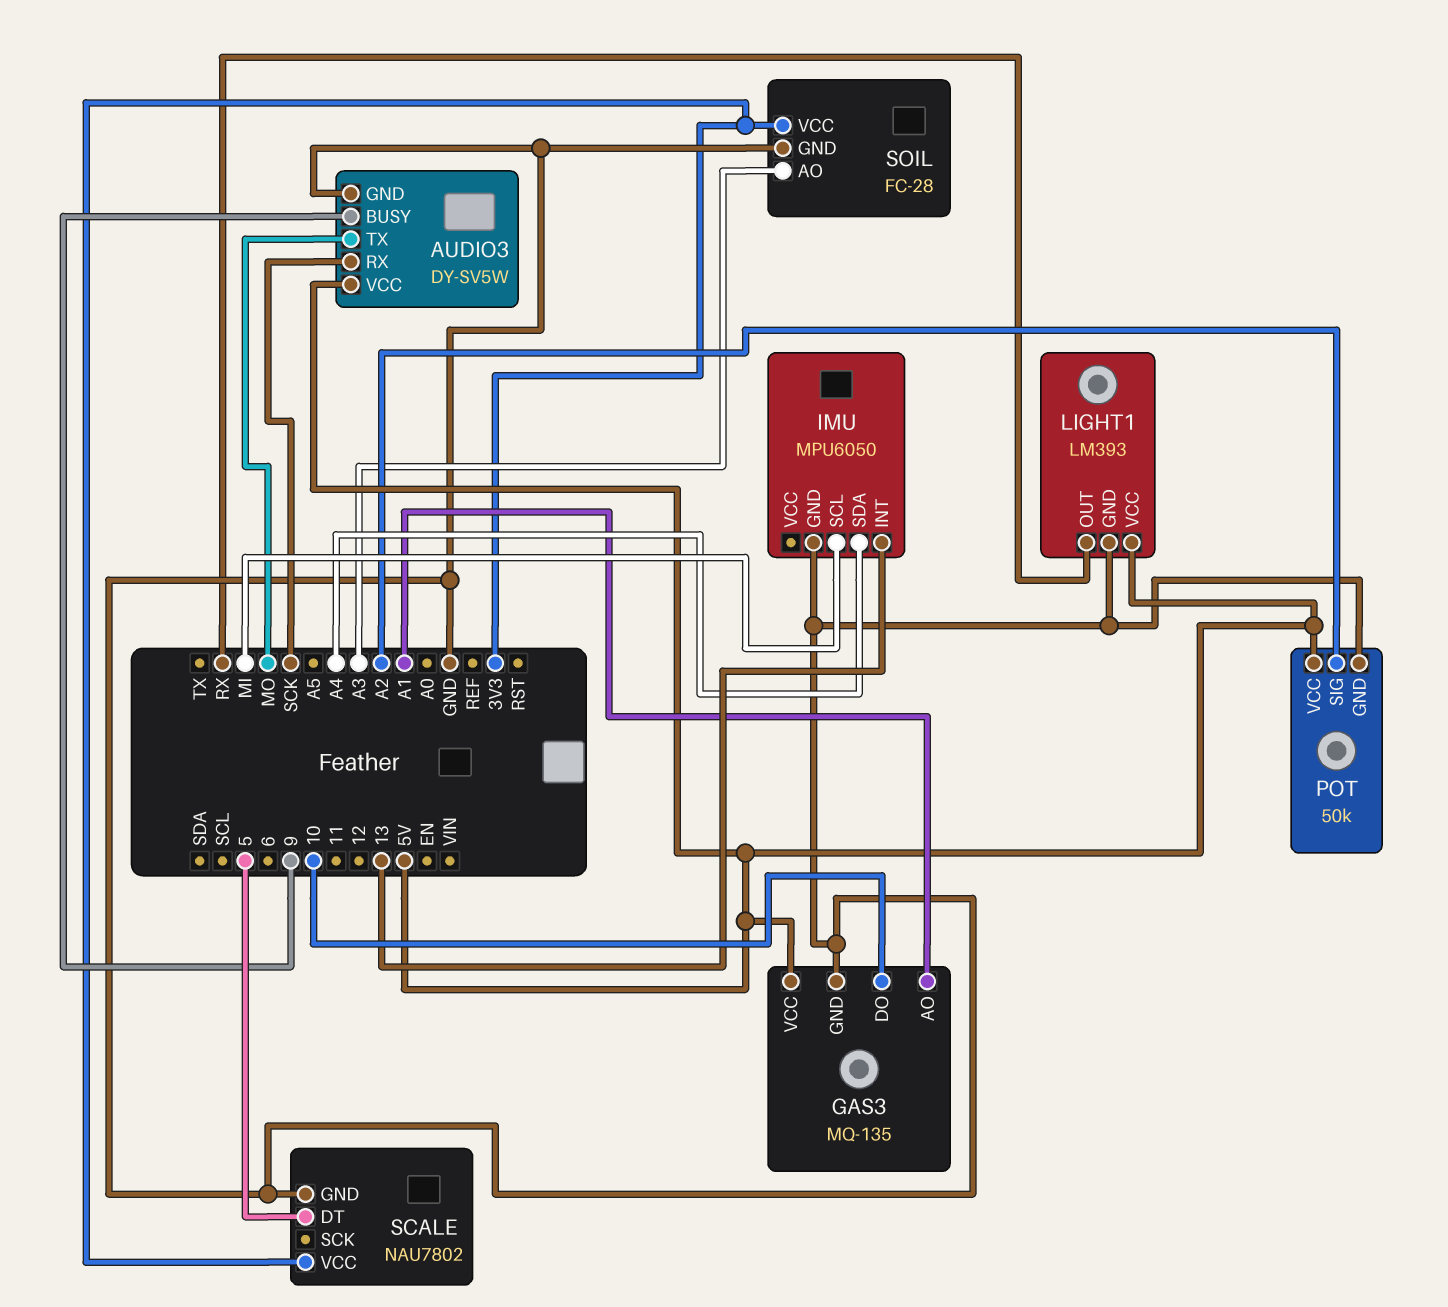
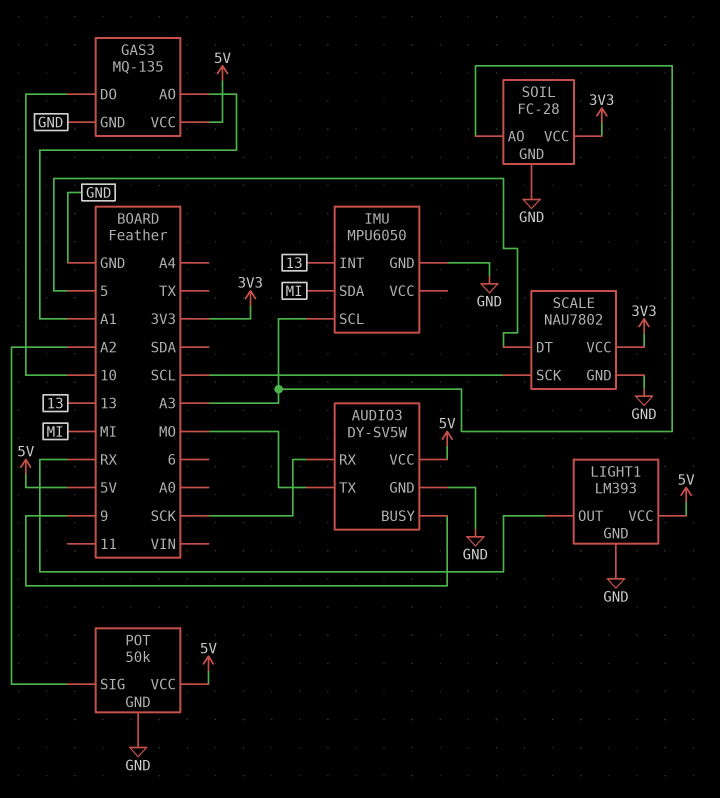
IMU pin SCL: MI -> A3
IMU pin SDA: A4 -> MI
SCALE pin SCK: none -> SCL

